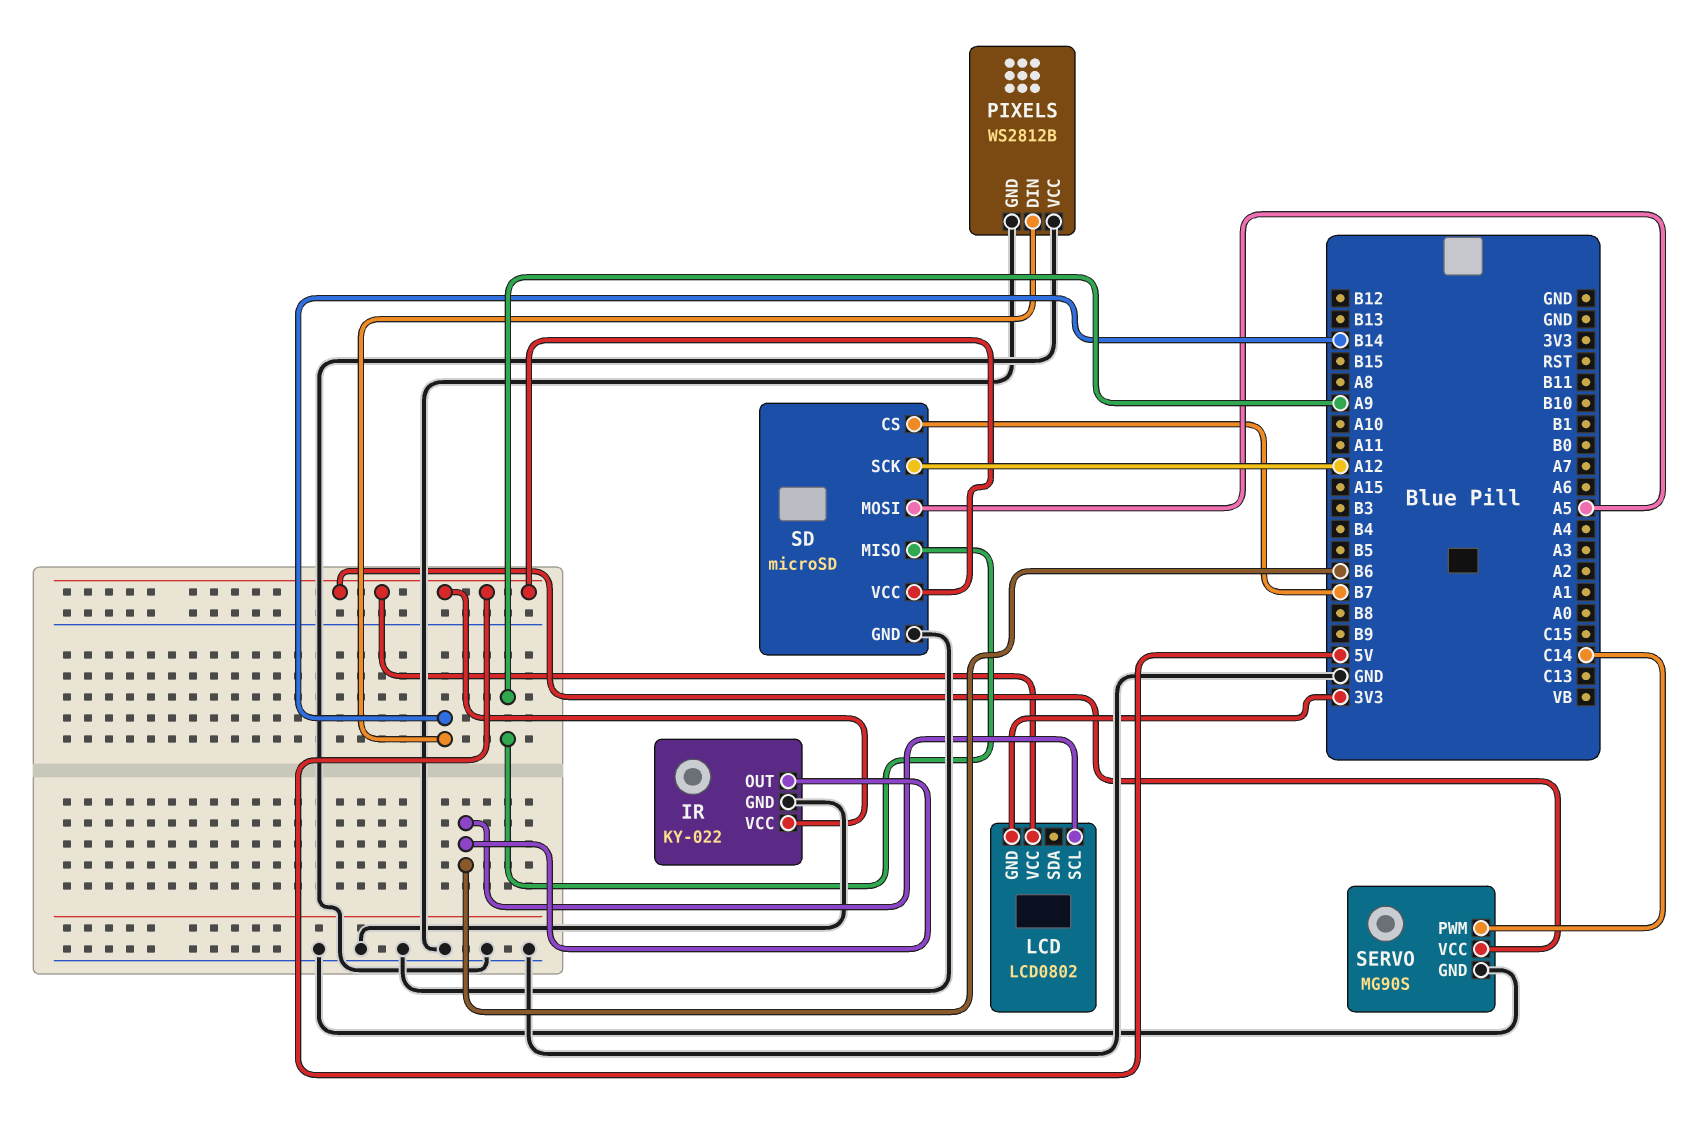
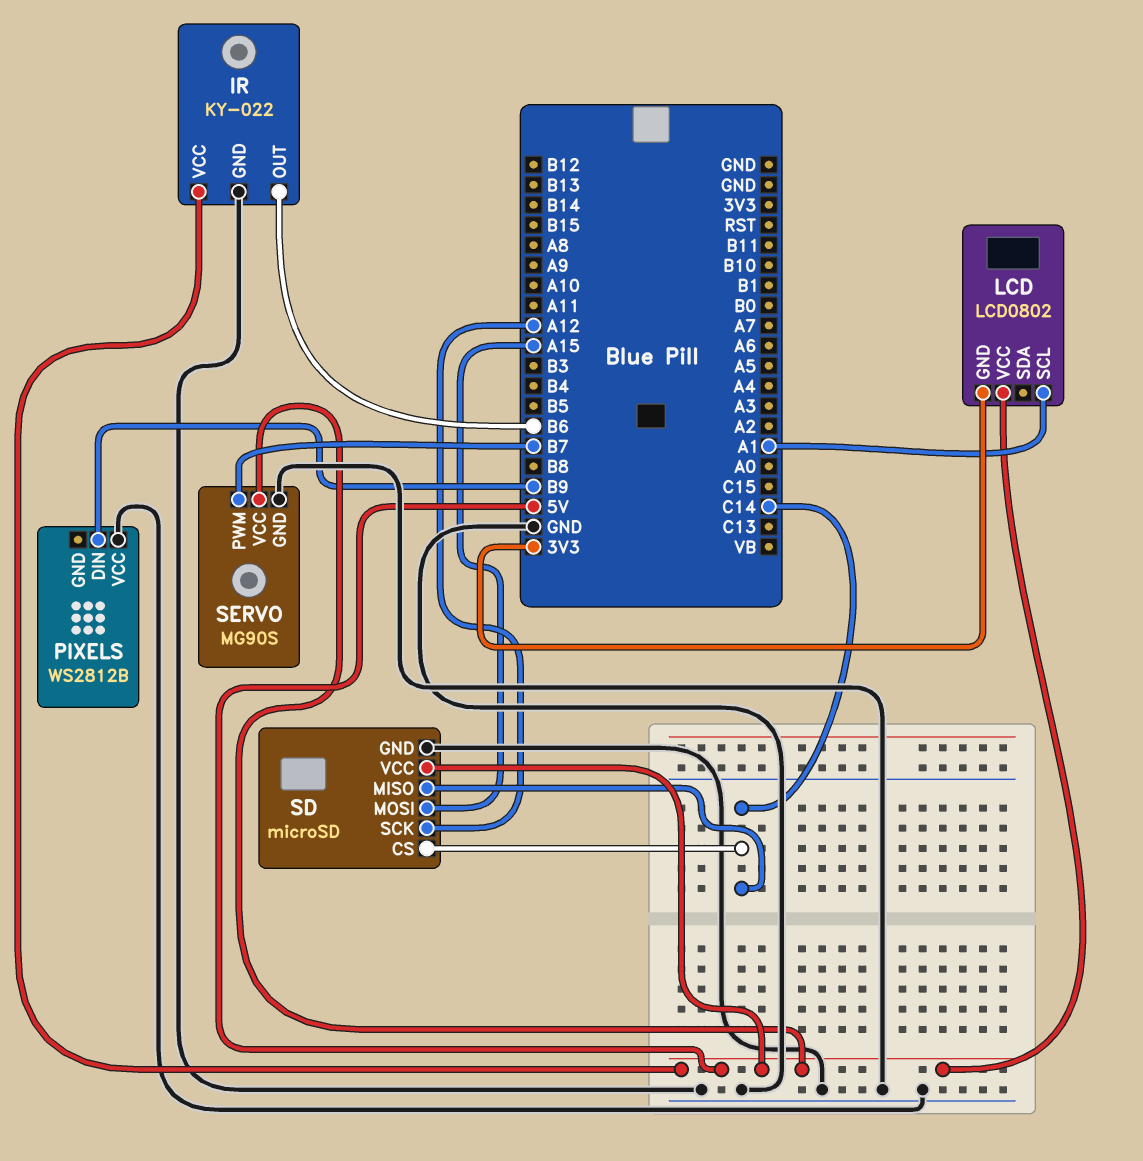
LCD pin SCL: B6 -> A1
PIXELS pin DIN: B14 -> B9
PIXELS pin GND: GND -> none
SD pin CS: B7 -> C14
SD pin MISO: A9 -> C14
SD pin MOSI: A5 -> A15
SERVO pin PWM: C14 -> B7

